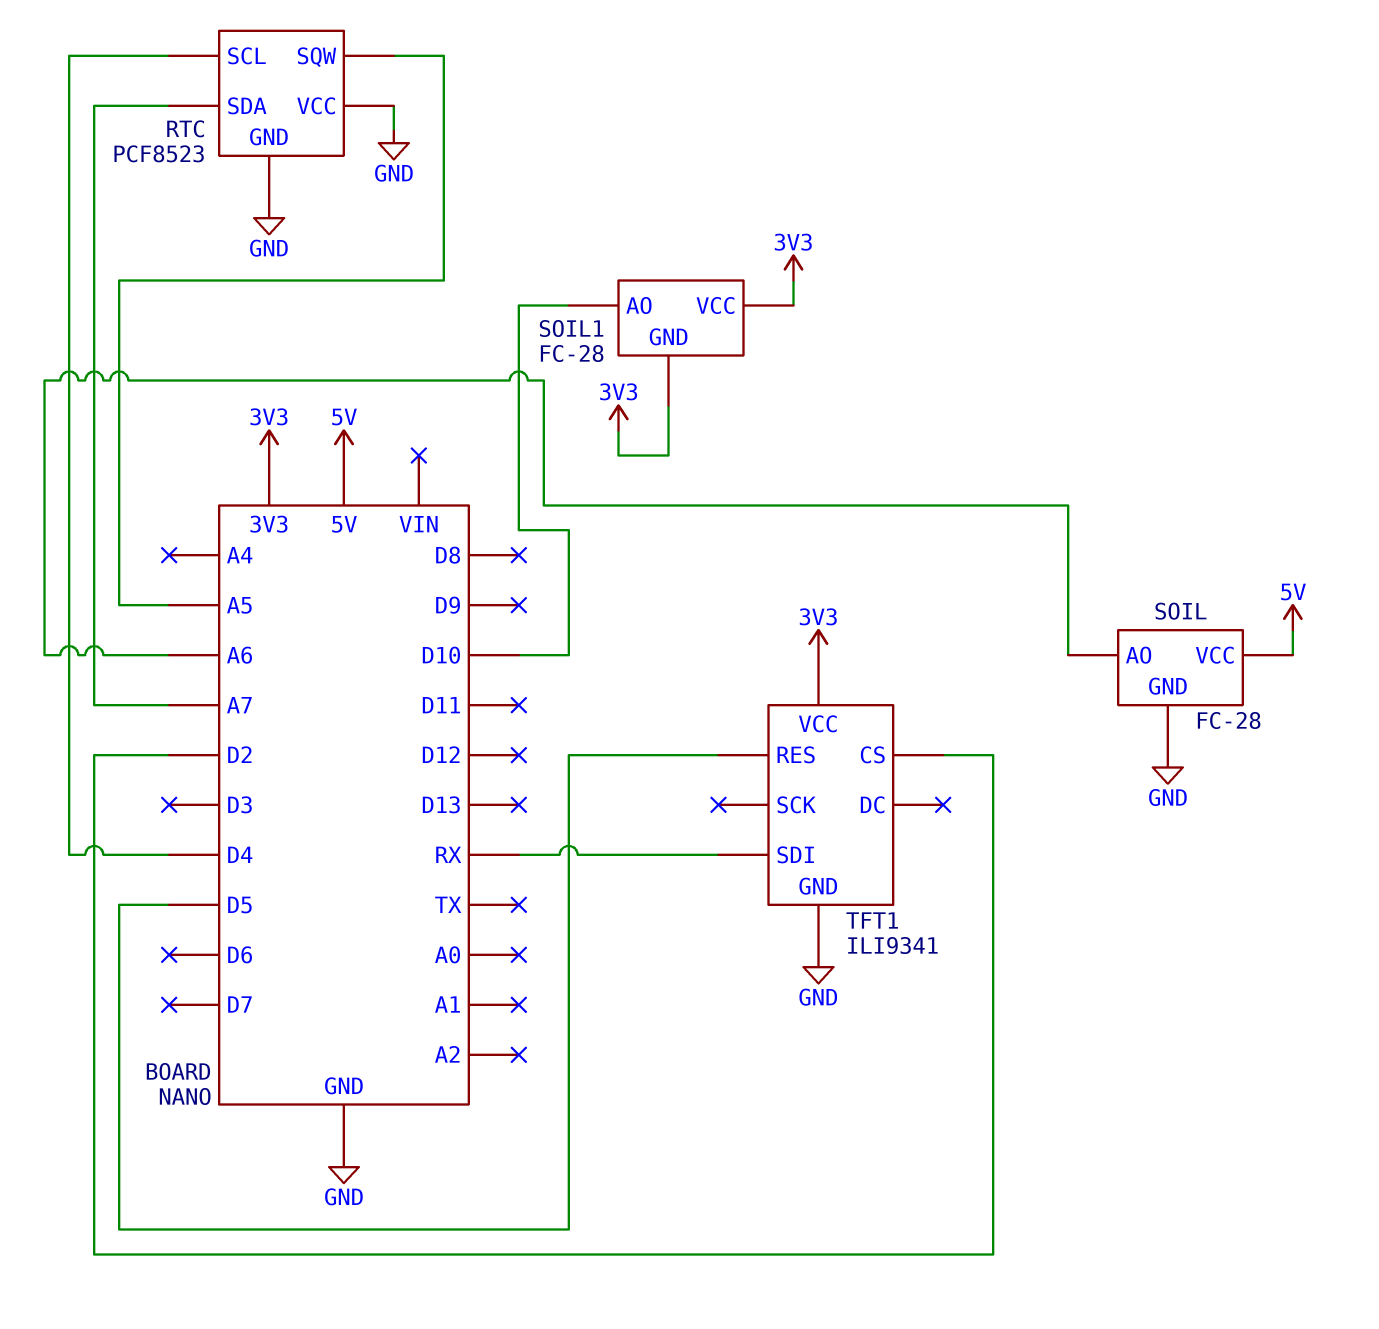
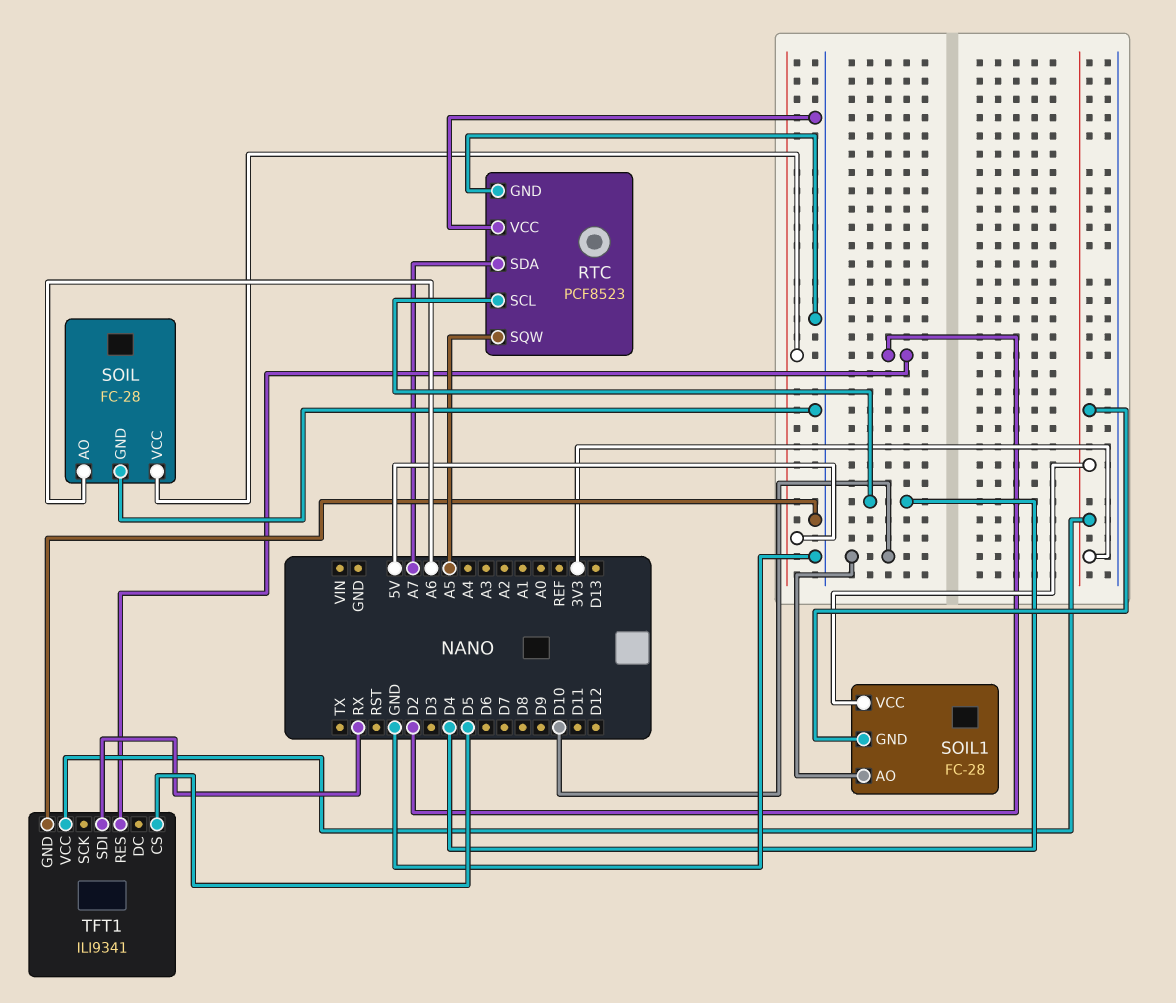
TFT1 pin CS: D2 -> D5
TFT1 pin RES: D5 -> D2

